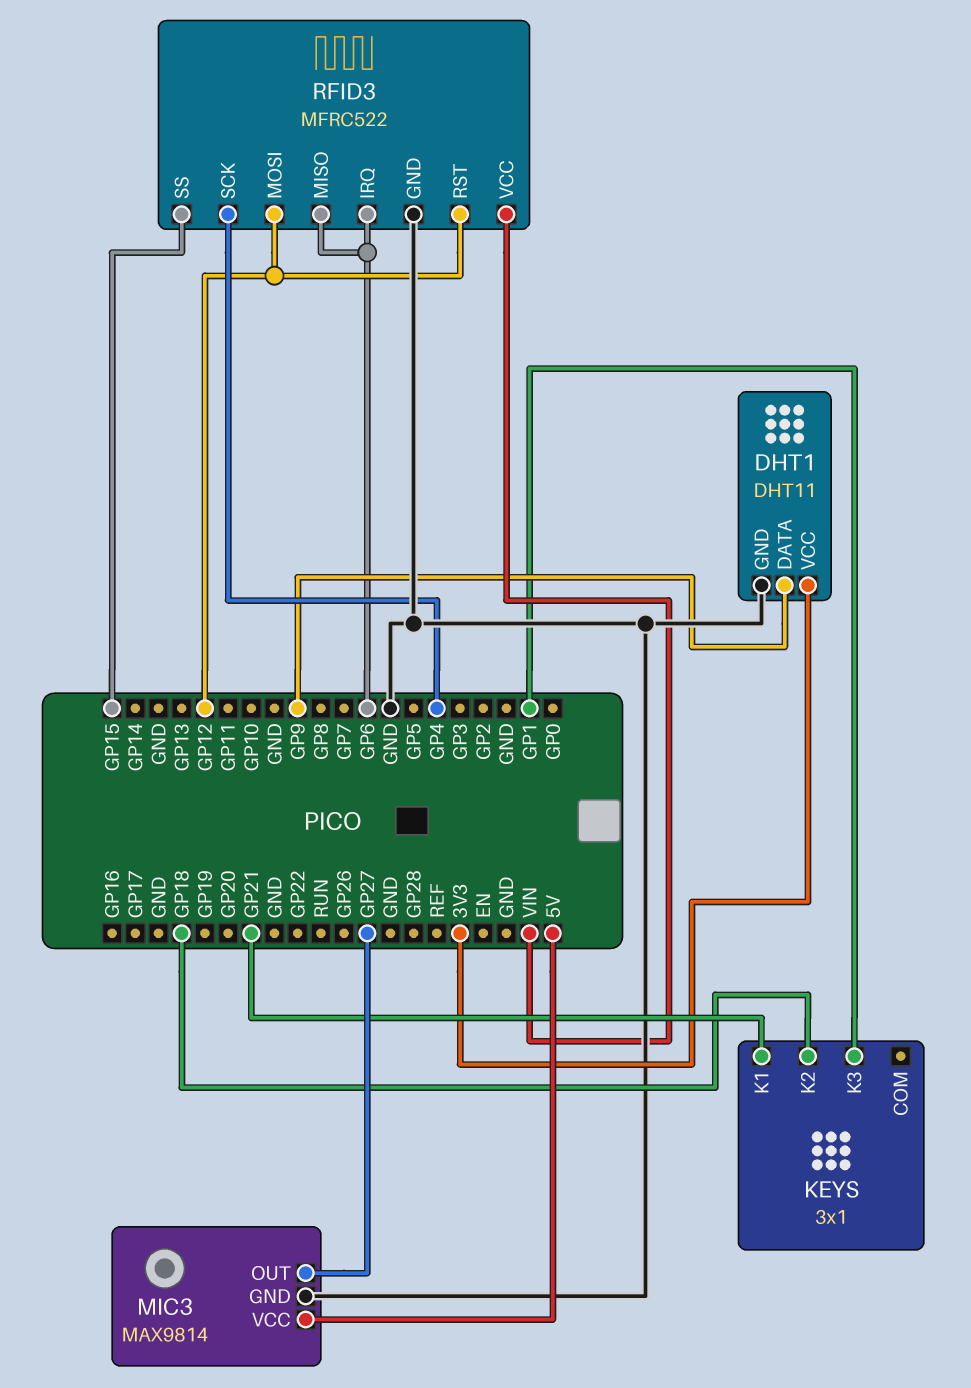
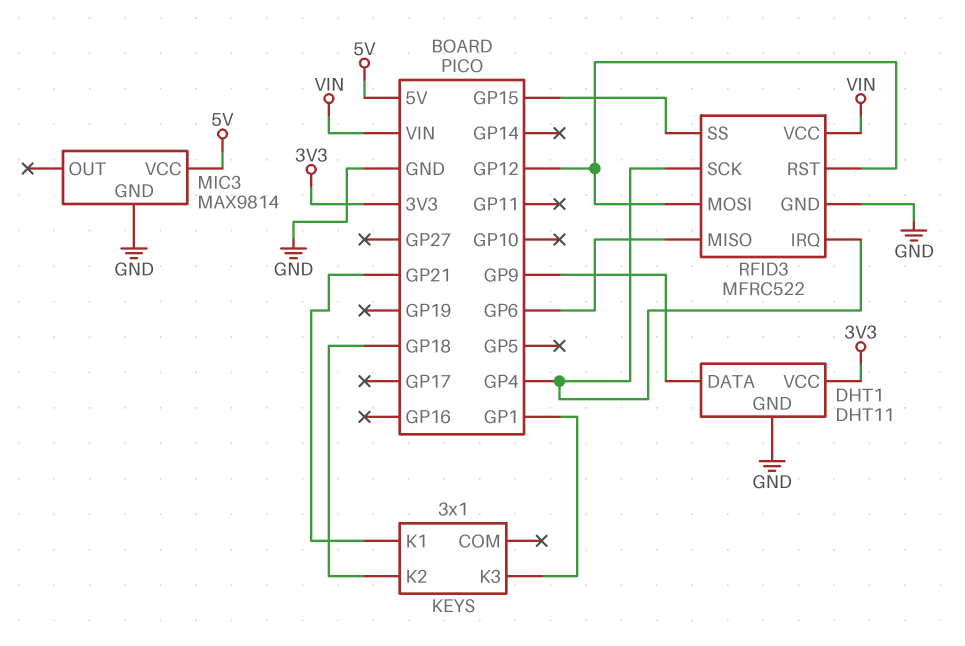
MIC3 pin OUT: GP27 -> none
RFID3 pin IRQ: GP6 -> GP4

